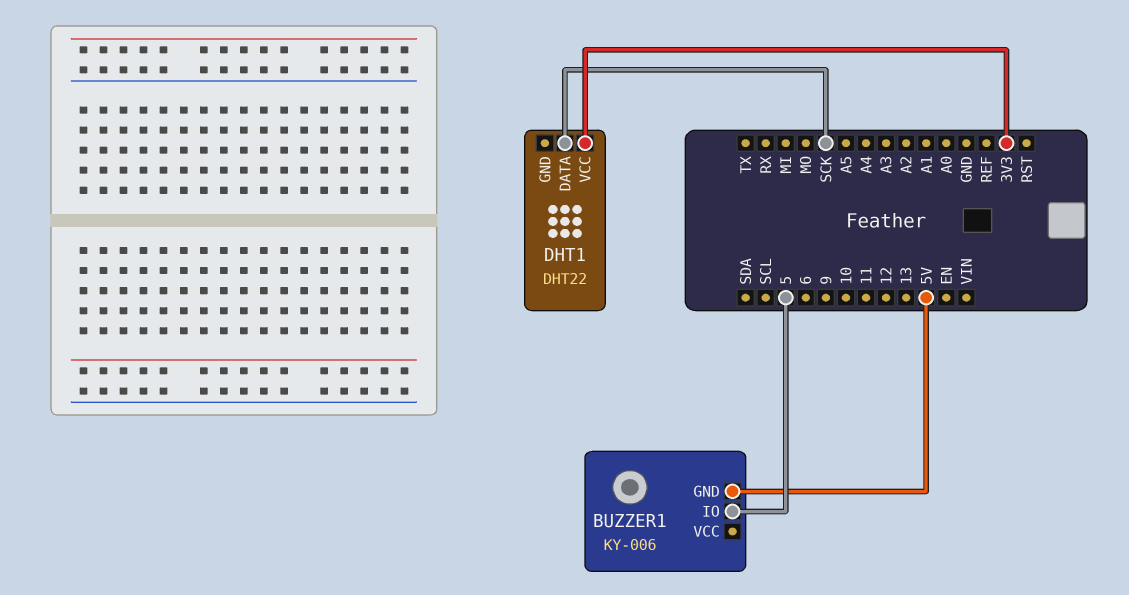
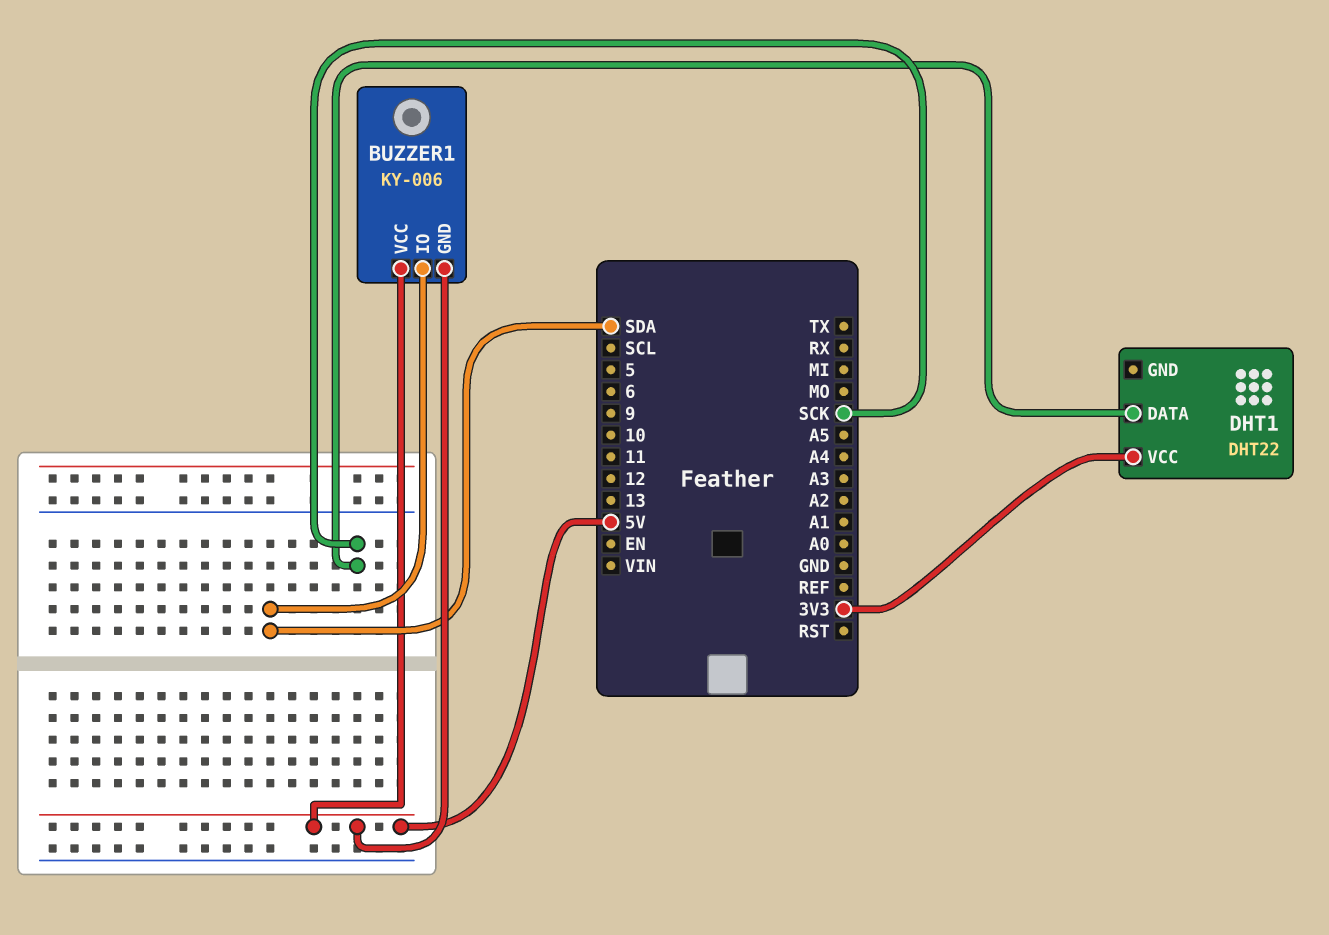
BUZZER1 pin IO: 5 -> SDA
BUZZER1 pin VCC: none -> 5V

